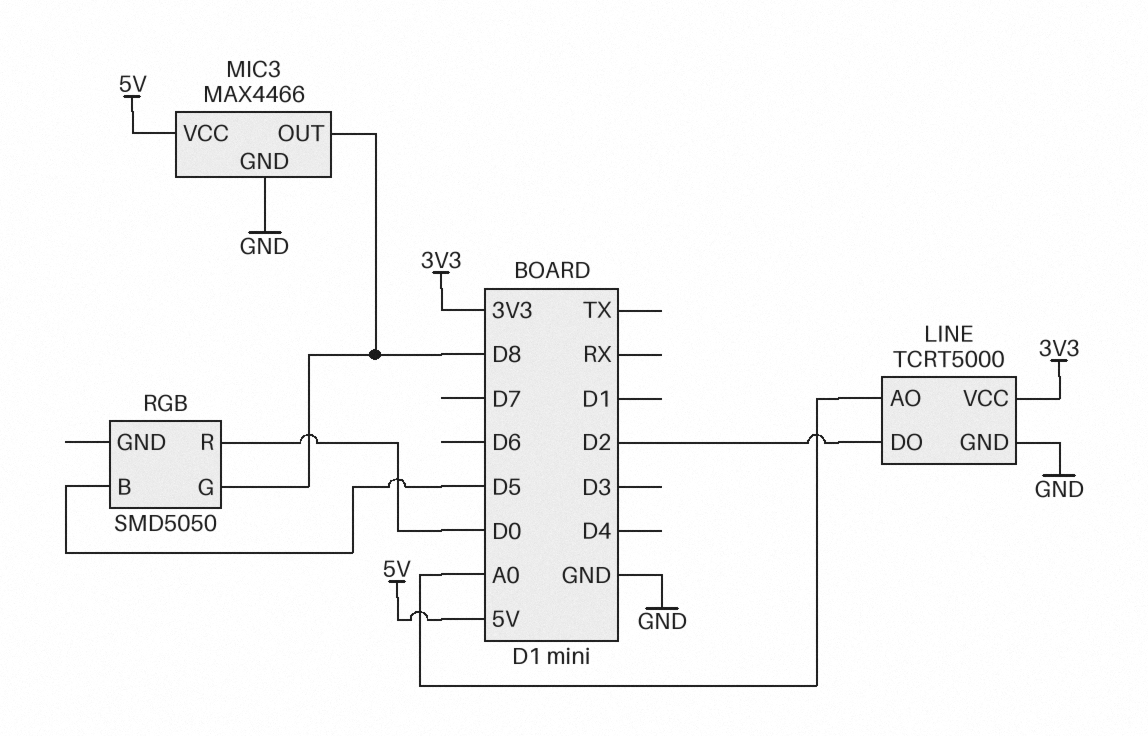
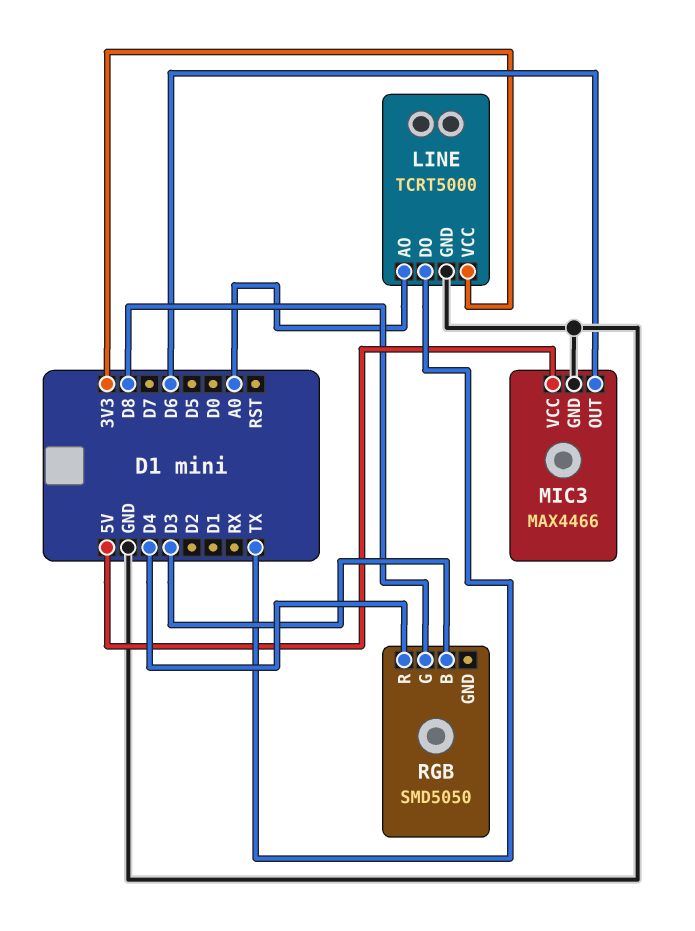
LINE pin DO: D2 -> TX
MIC3 pin OUT: D8 -> D6
RGB pin B: D5 -> D3
RGB pin R: D0 -> D4

